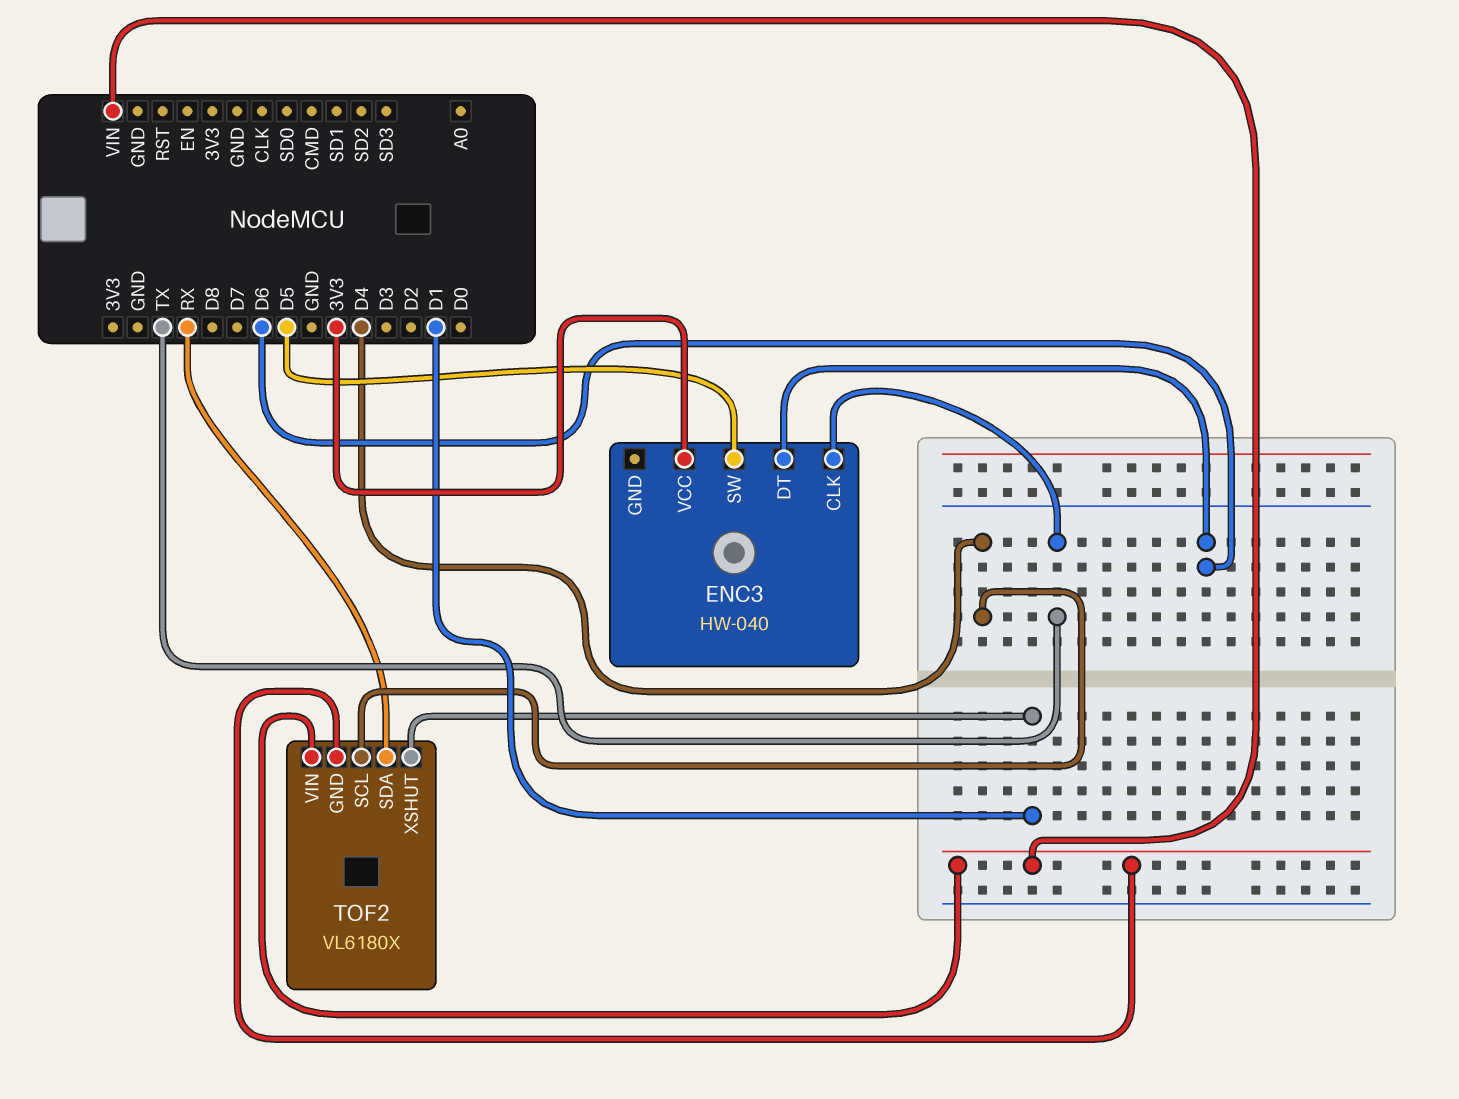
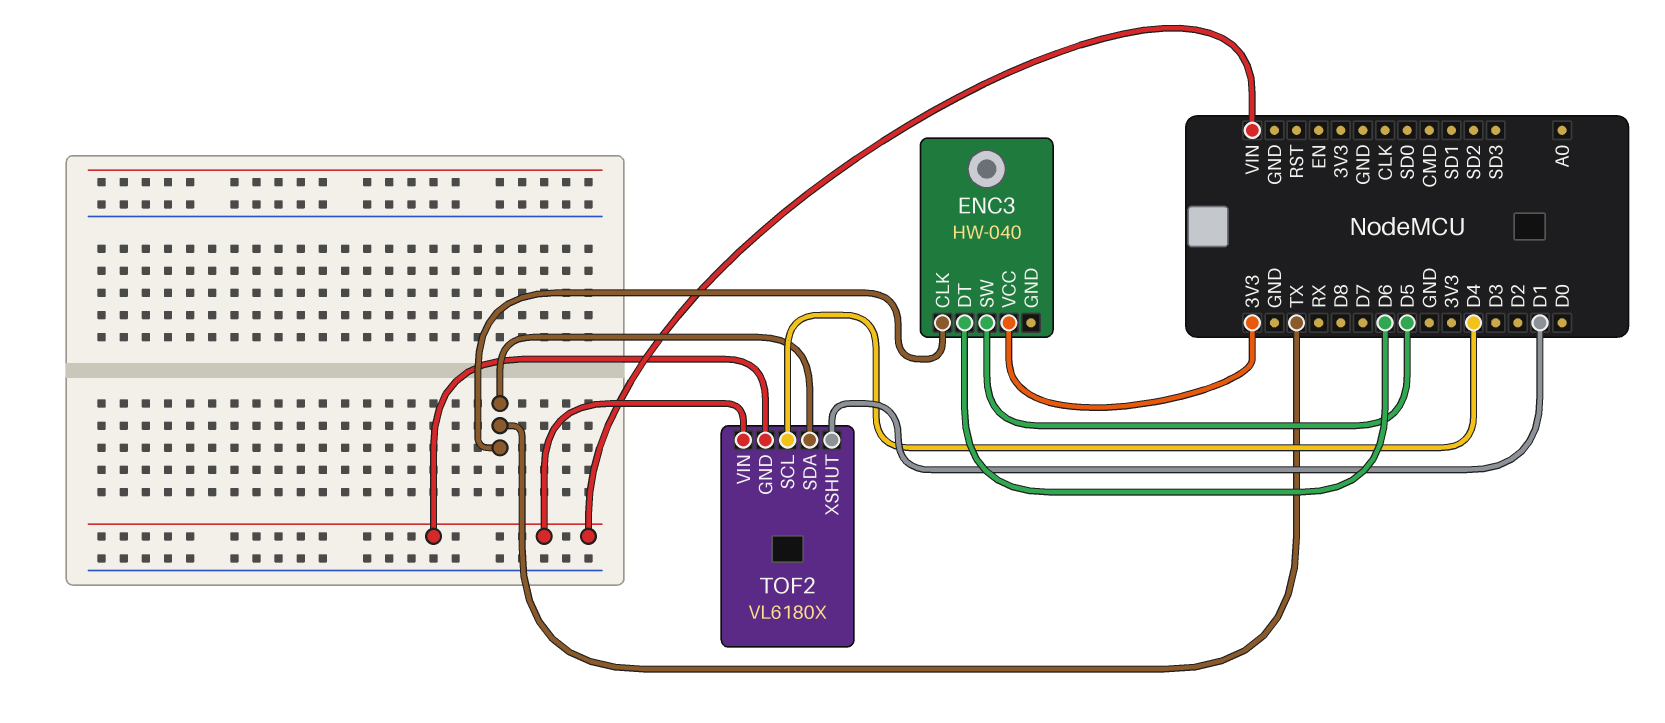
TOF2 pin SDA: RX -> TX

